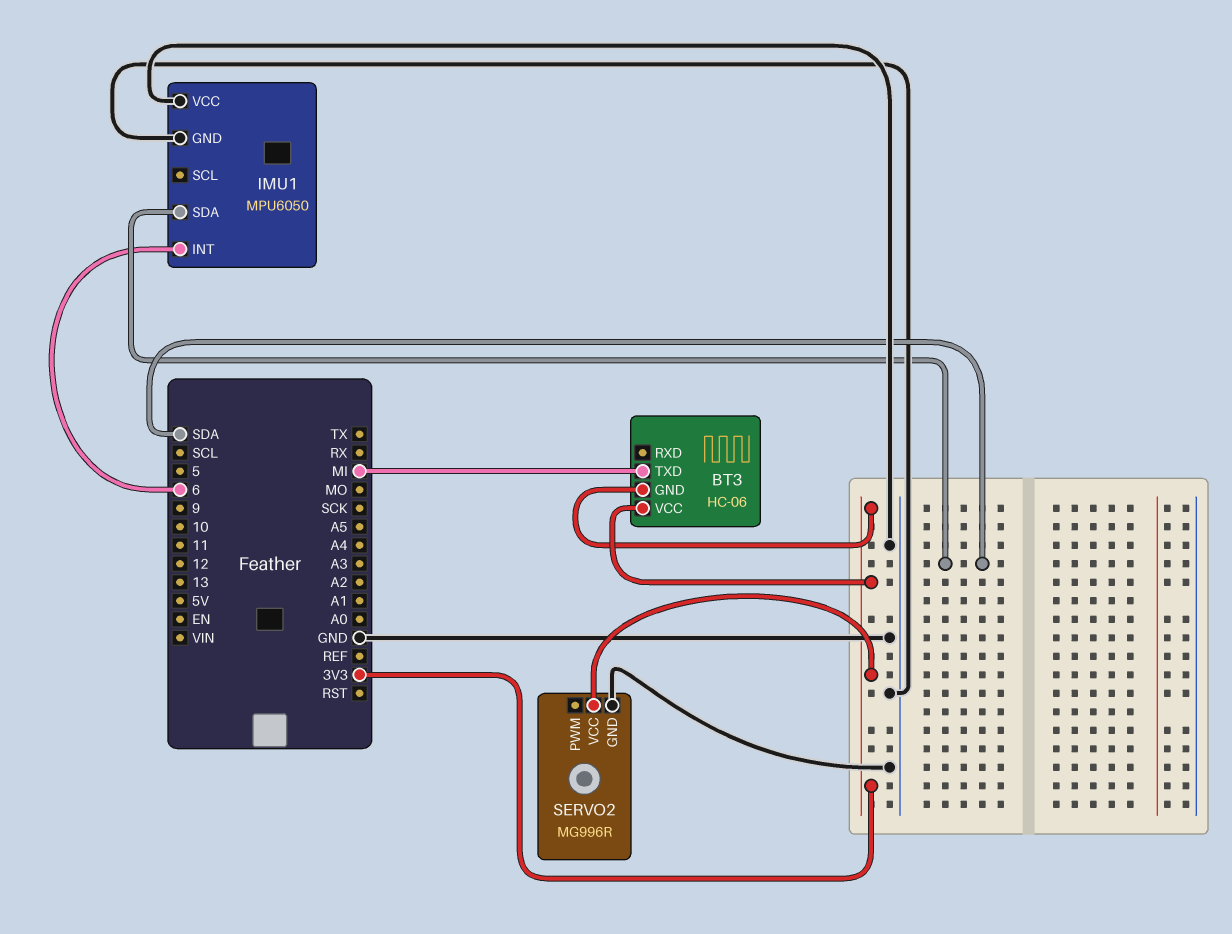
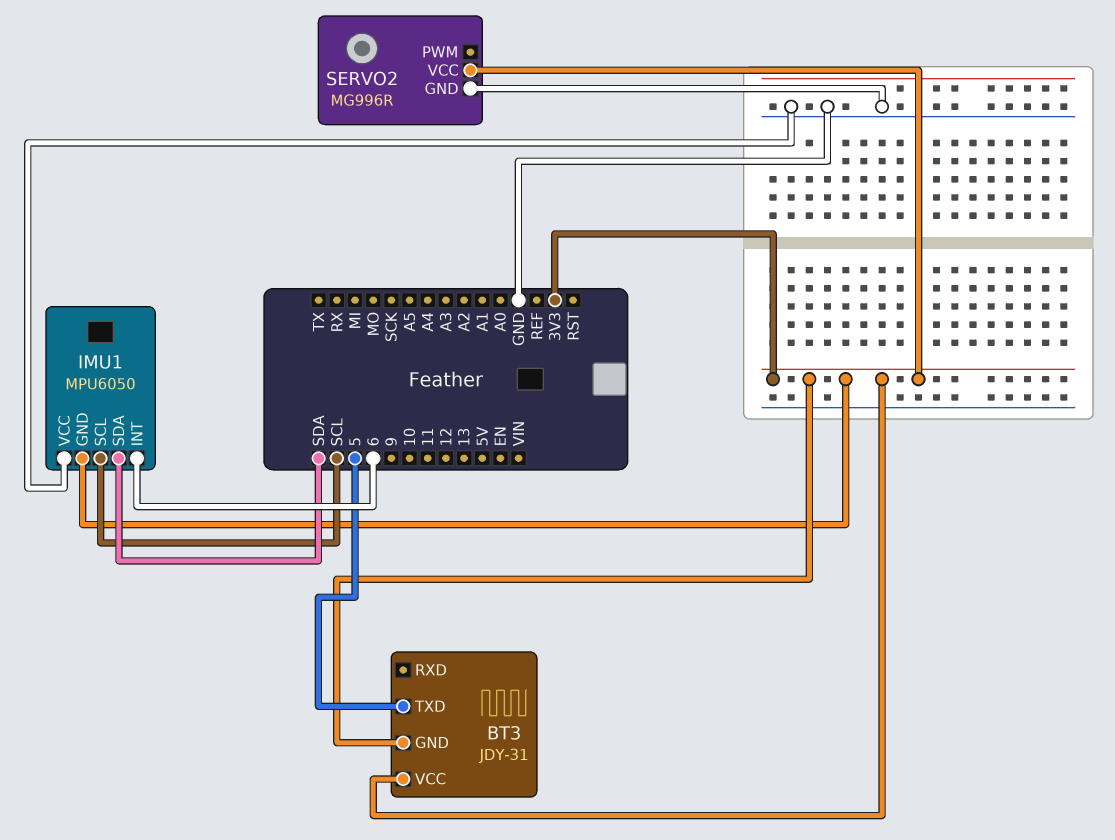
BT3: HC-06 -> JDY-31
BT3 pin TXD: MI -> 5
IMU1 pin GND: GND -> 3V3
IMU1 pin SCL: none -> SCL

